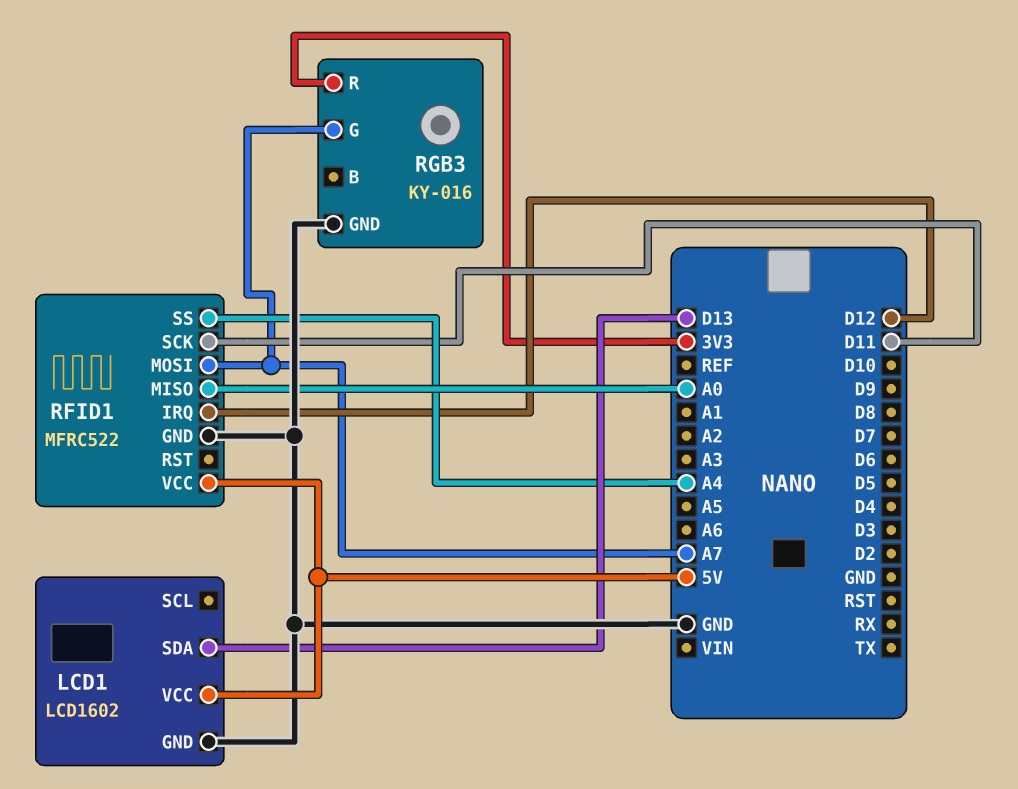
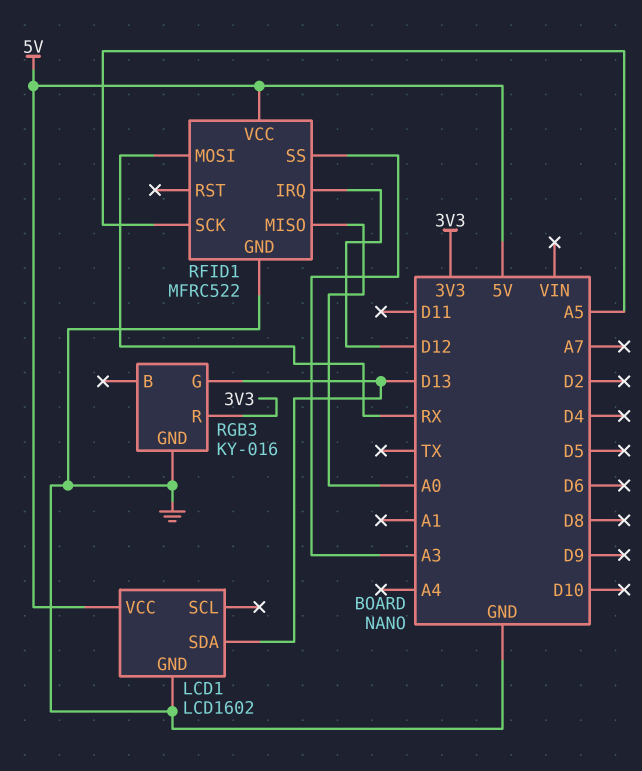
RFID1 pin MOSI: A7 -> RX
RFID1 pin SCK: D11 -> A5
RFID1 pin SS: A4 -> A3
RGB3 pin G: A7 -> D13

